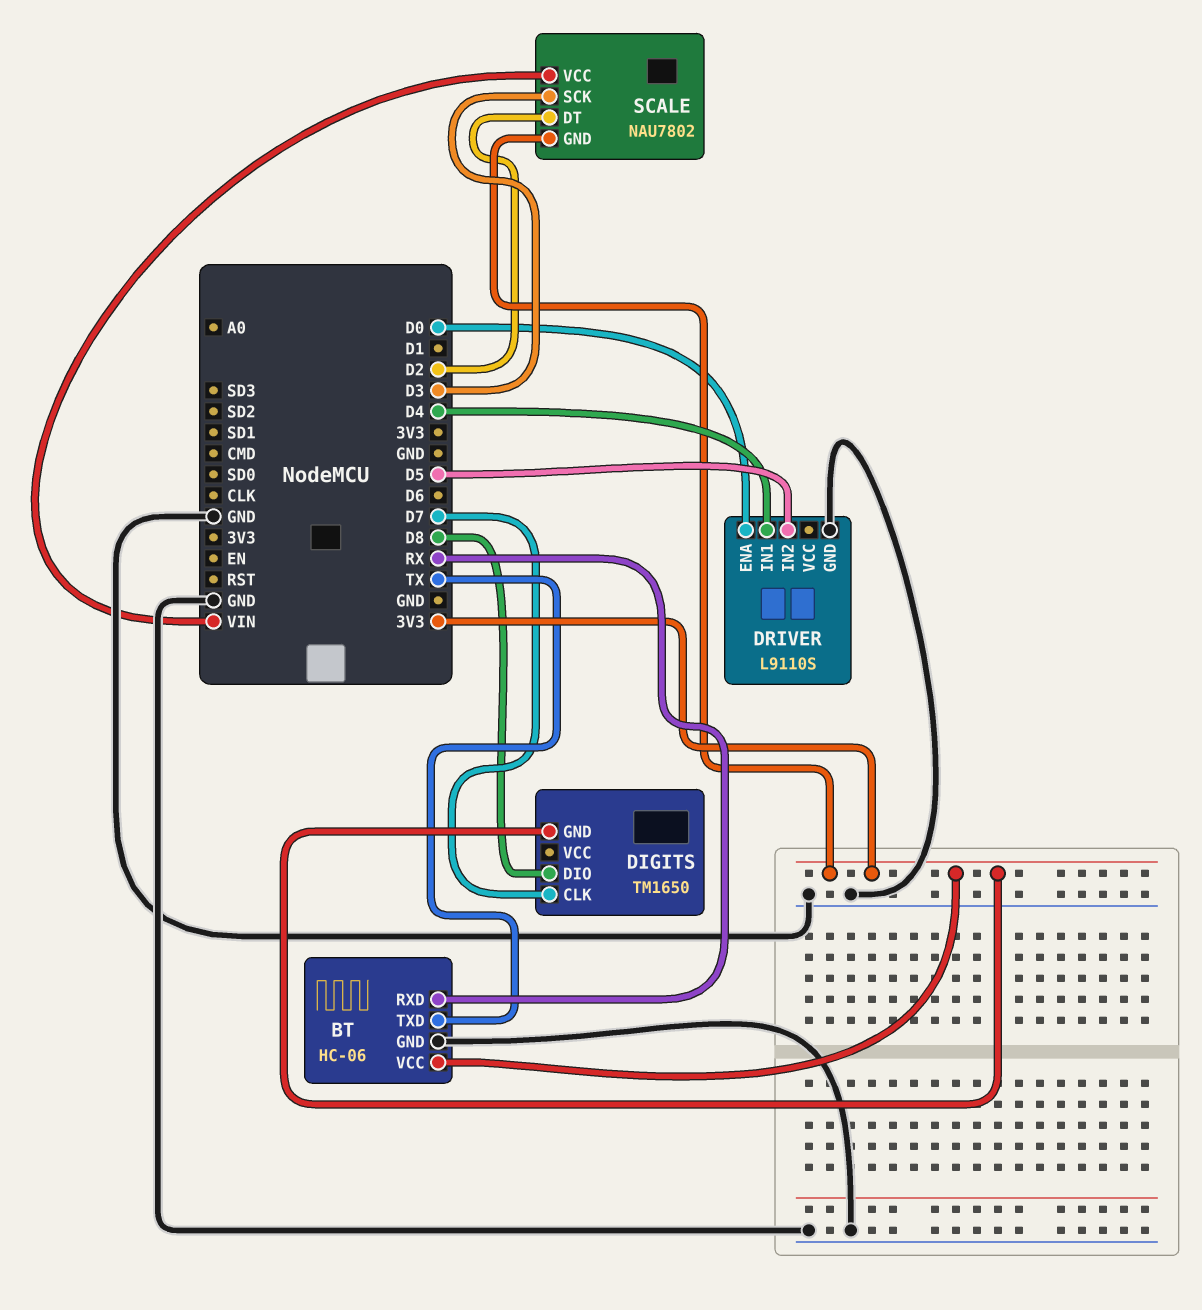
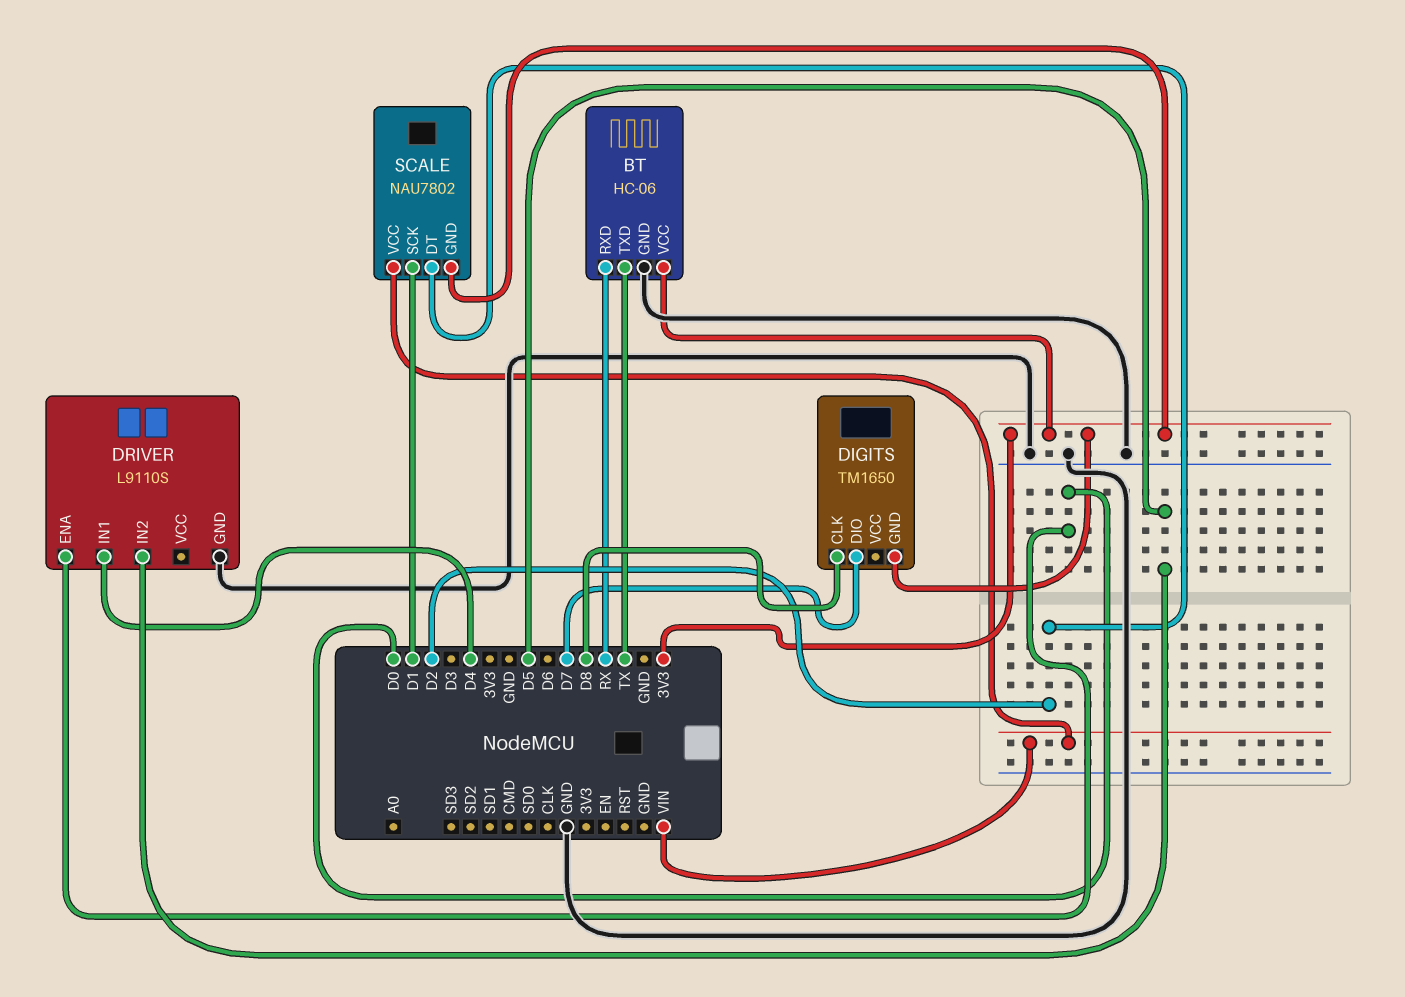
DIGITS pin CLK: D7 -> D8
DIGITS pin DIO: D8 -> D7
SCALE pin SCK: D3 -> D1

